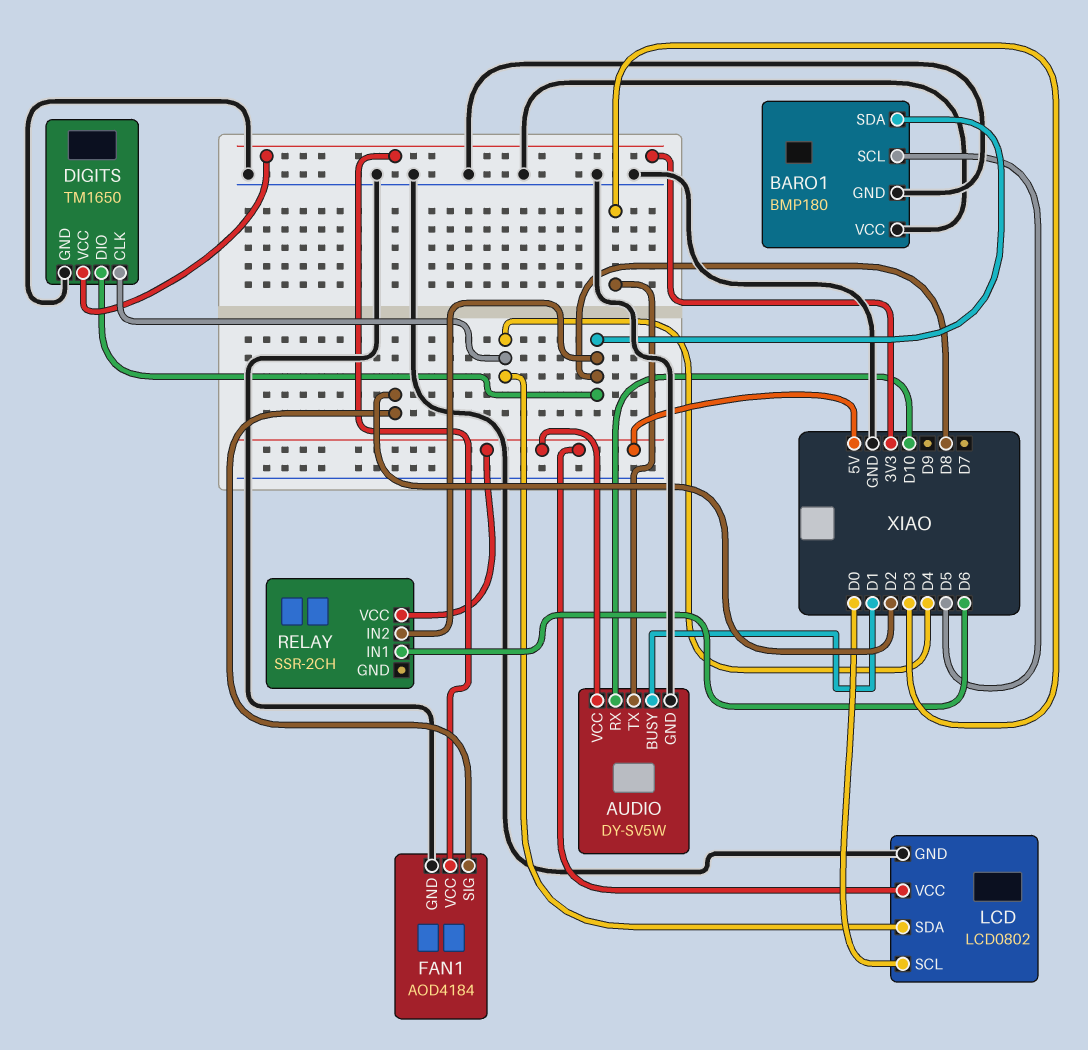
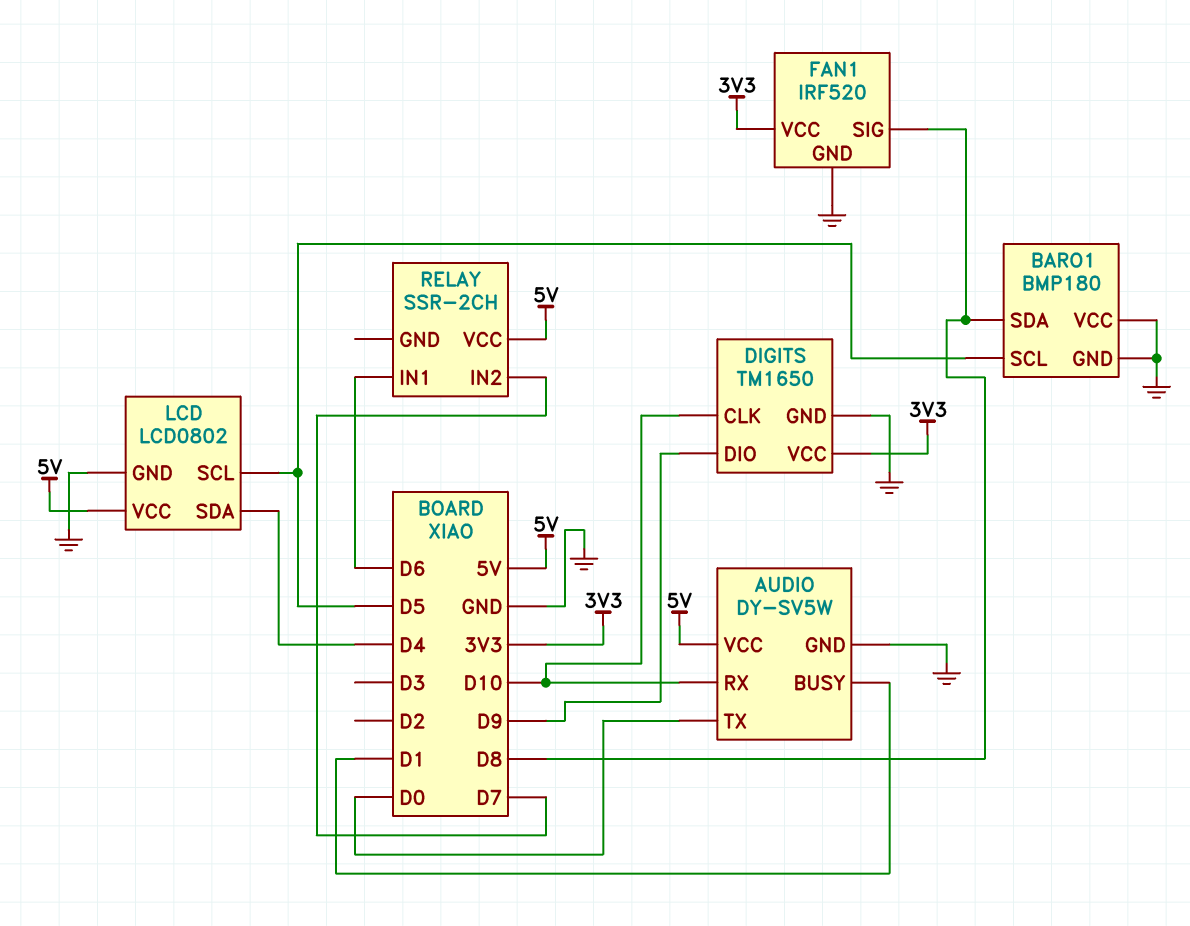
AUDIO pin TX: D3 -> D0
DIGITS pin CLK: D4 -> D10
DIGITS pin DIO: D8 -> D9
FAN1: AOD4184 -> IRF520
FAN1 pin SIG: D2 -> D8
LCD pin SCL: D0 -> D5
RELAY pin IN2: D8 -> D7

